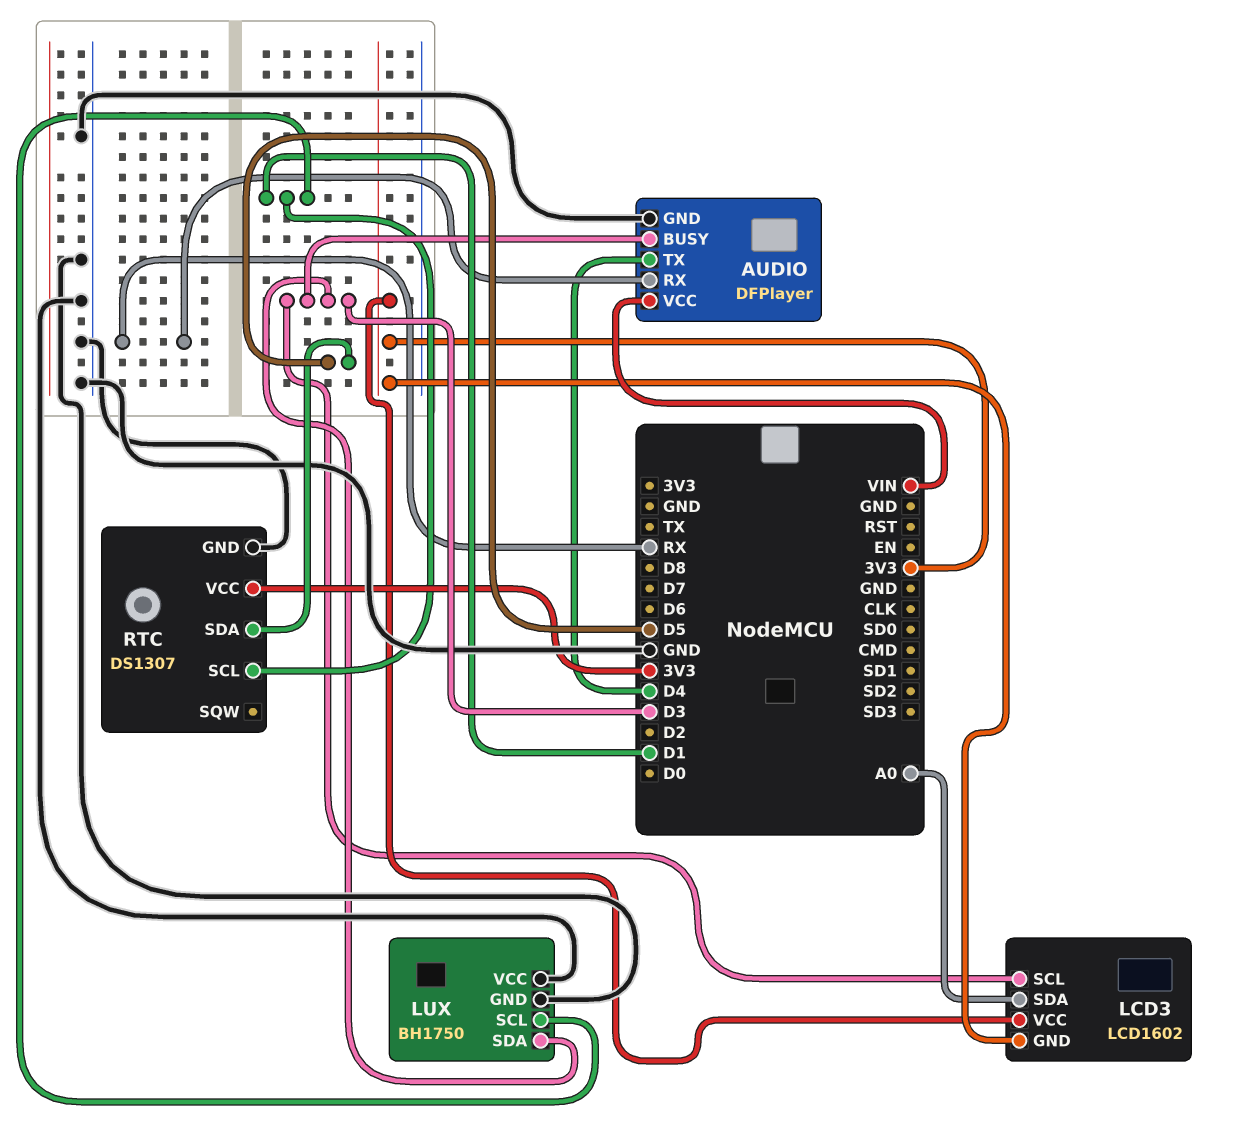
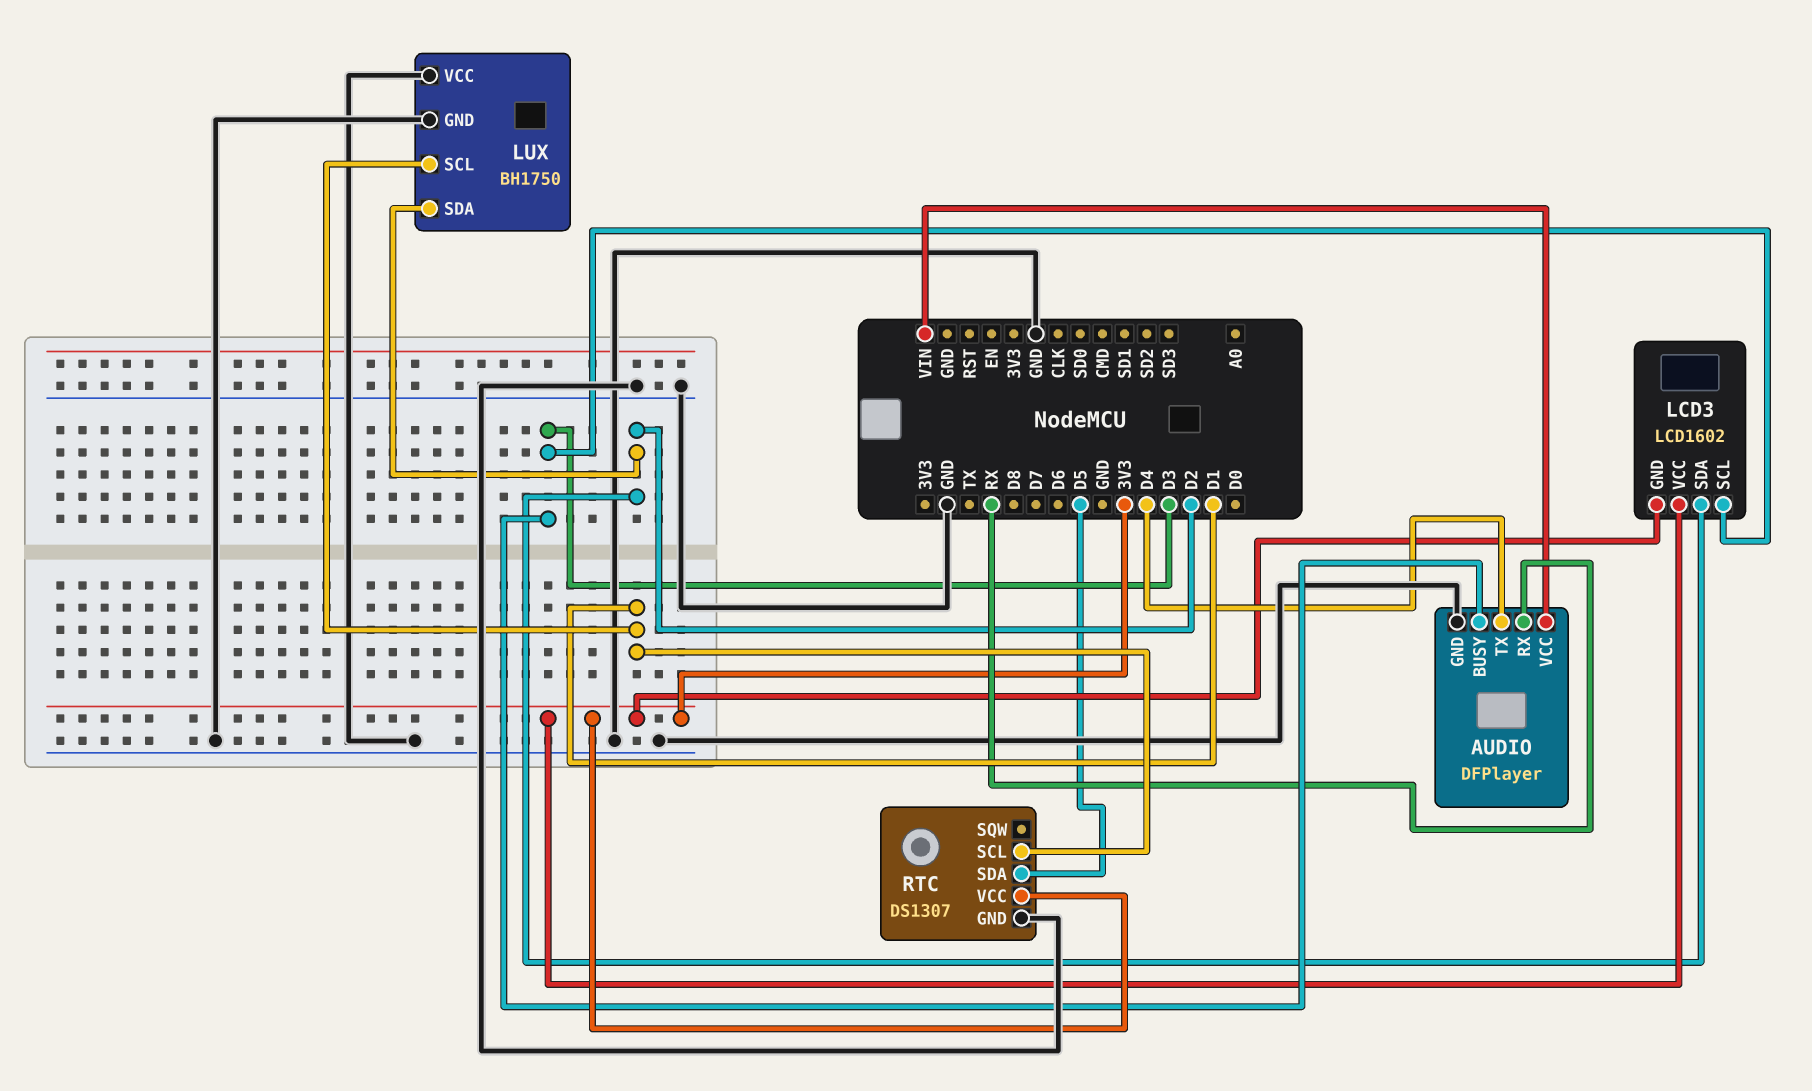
LCD3 pin SDA: A0 -> D2
LUX pin SDA: D3 -> D2

